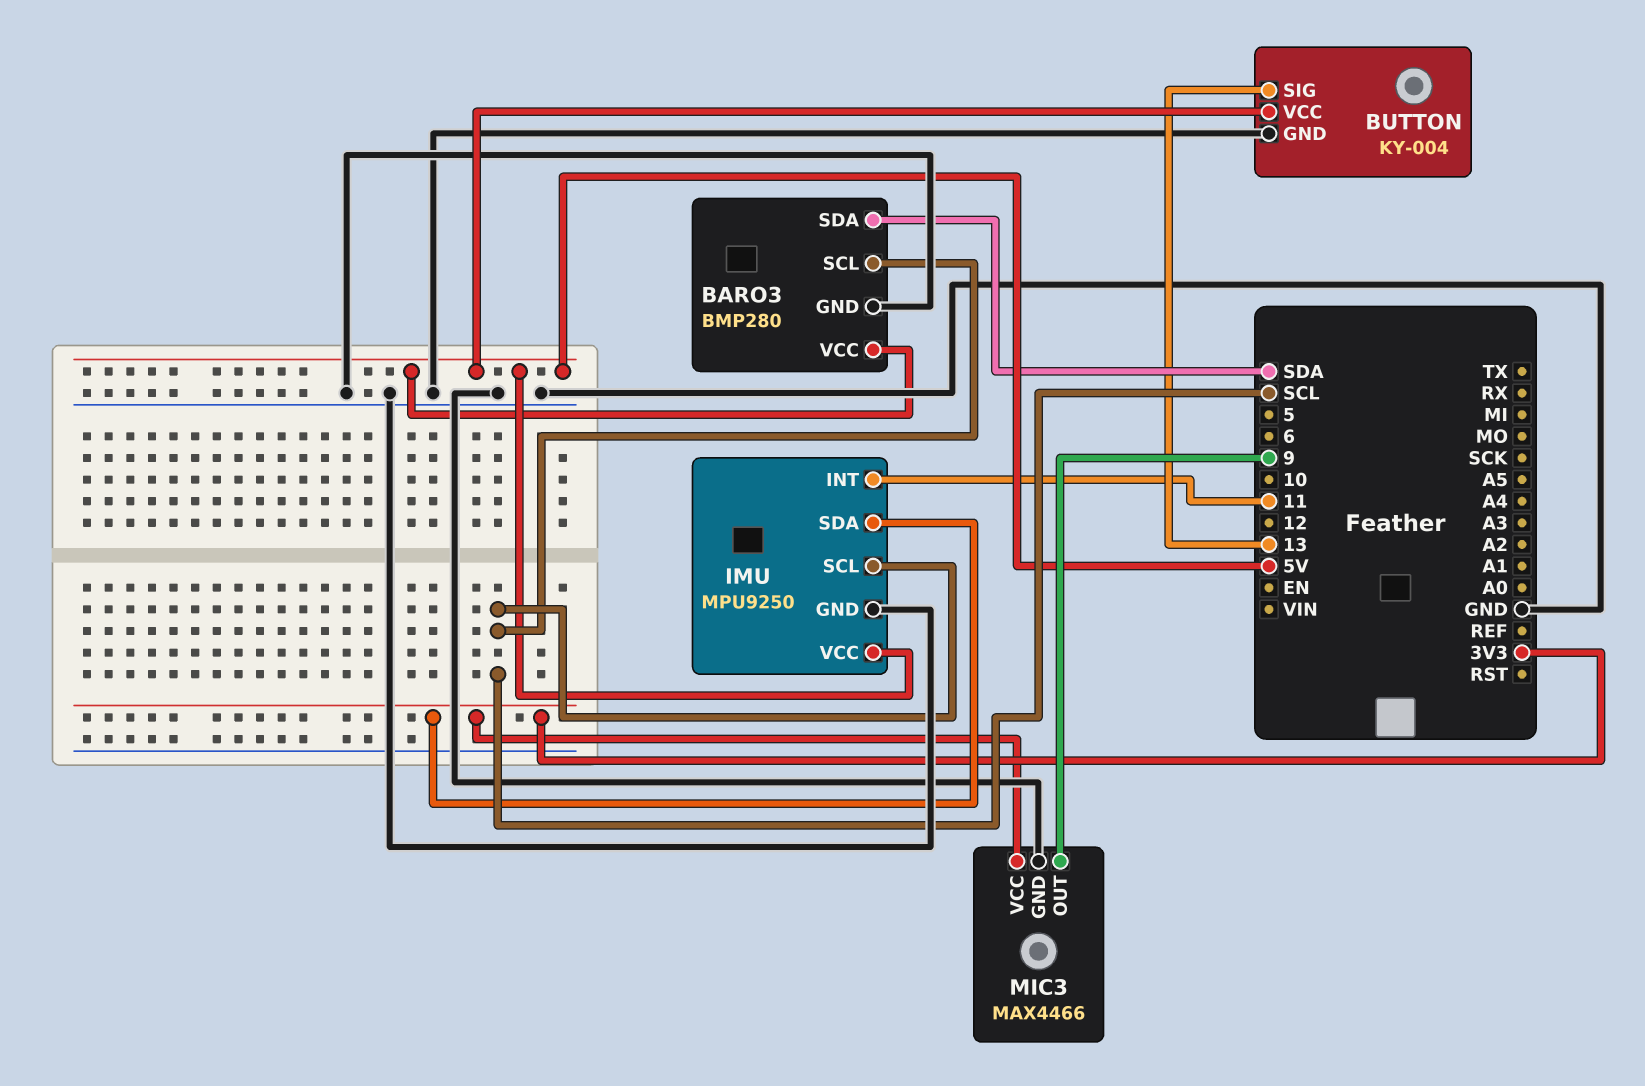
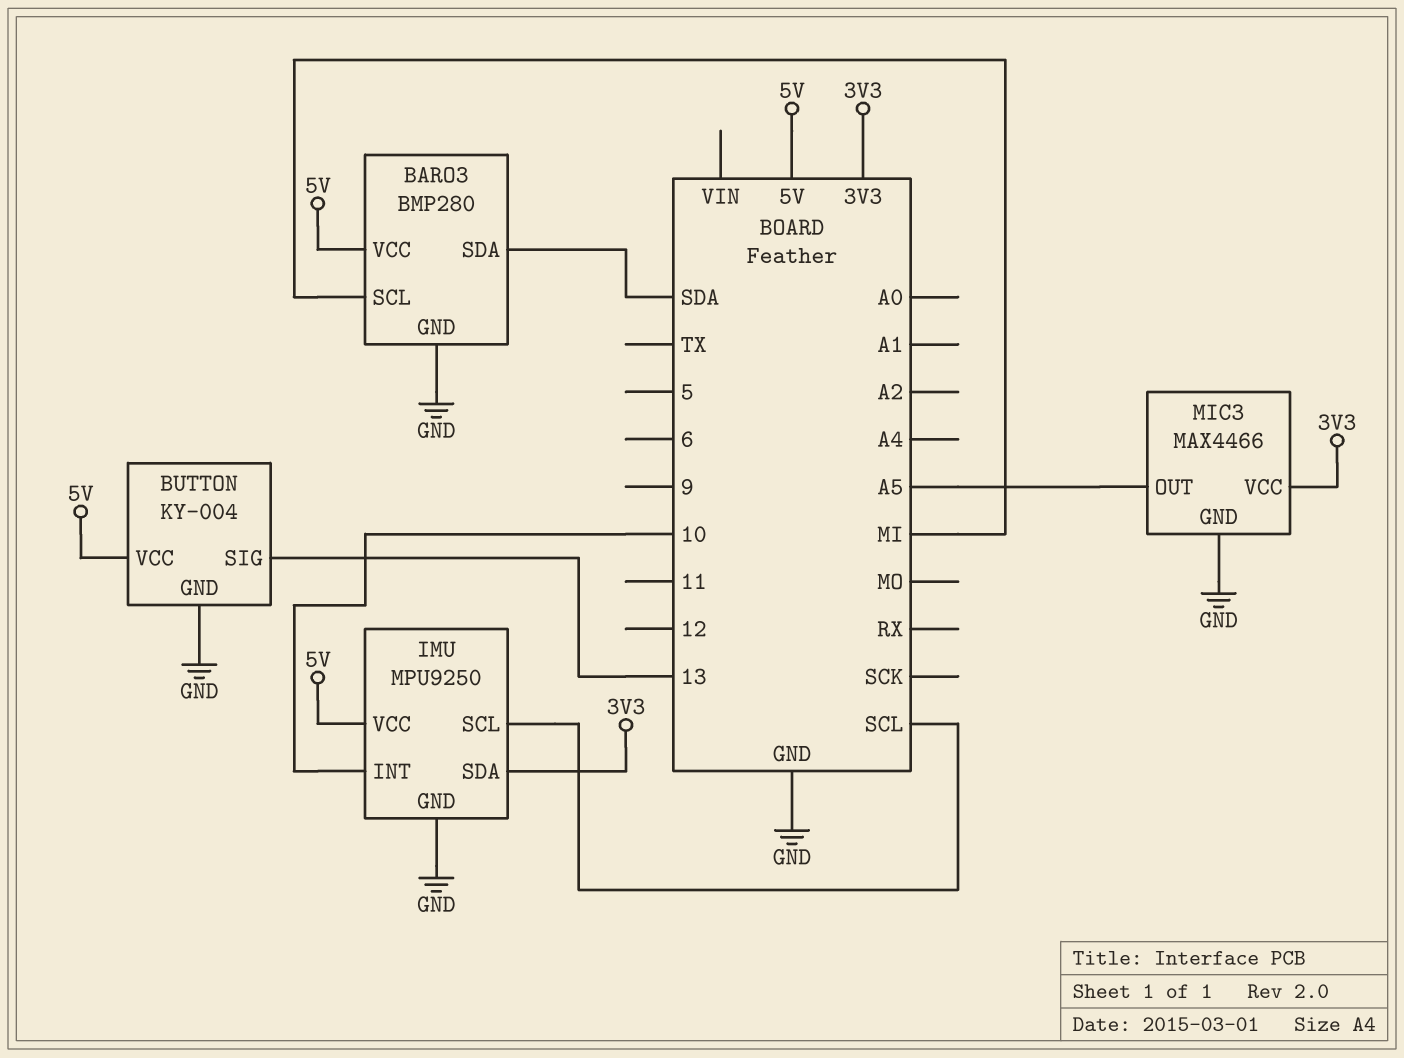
BARO3 pin SCL: SCL -> MI
IMU pin INT: 11 -> 10
MIC3 pin OUT: 9 -> A5

